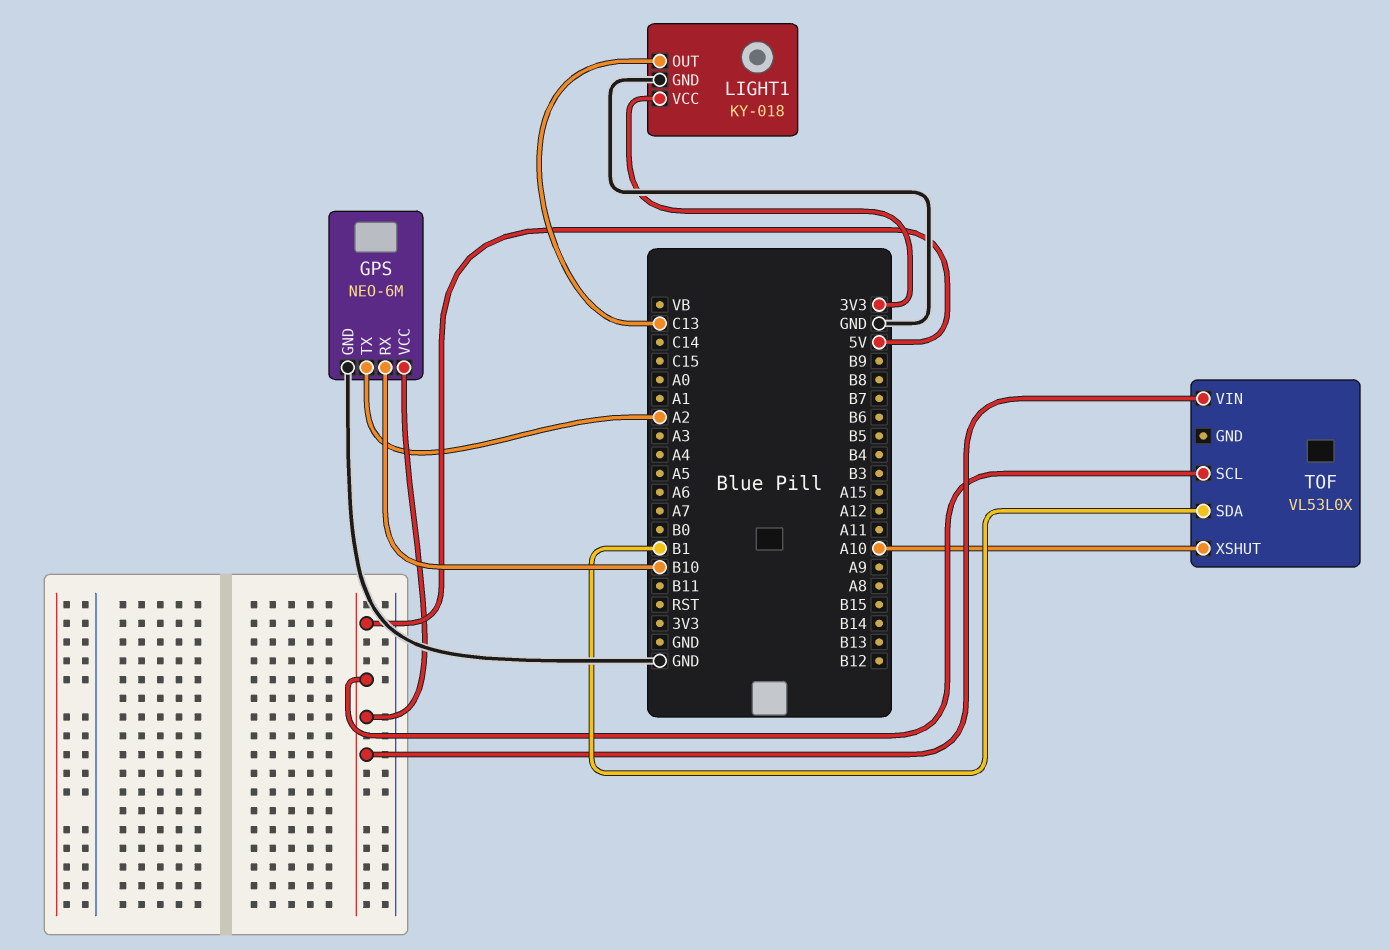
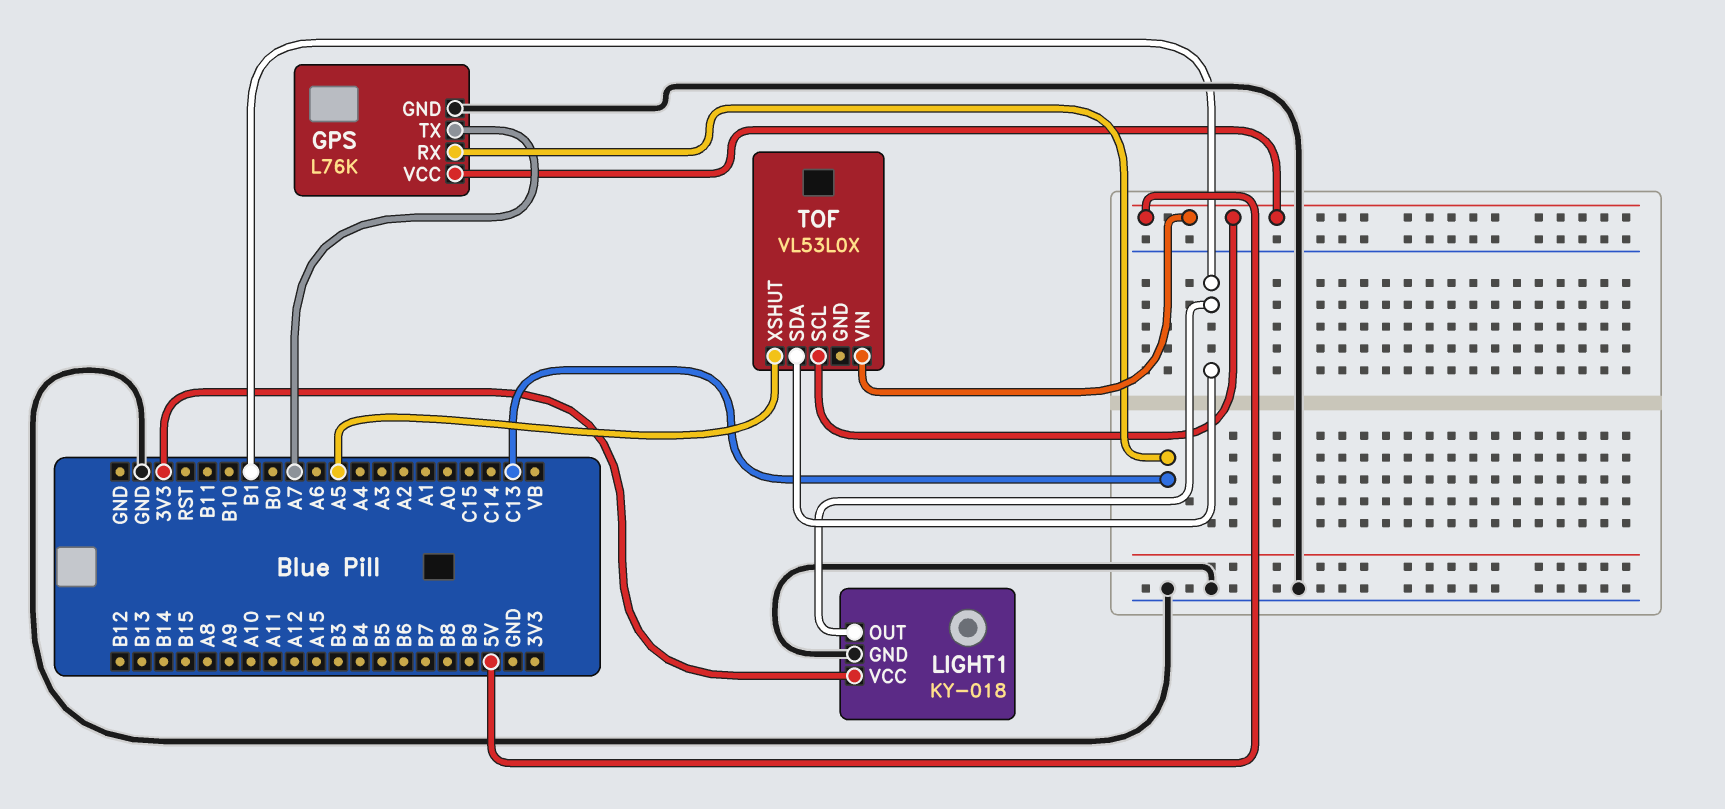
GPS: NEO-6M -> L76K
GPS pin RX: B10 -> C13
GPS pin TX: A2 -> A7
LIGHT1 pin OUT: C13 -> B1
TOF pin XSHUT: A10 -> A5

